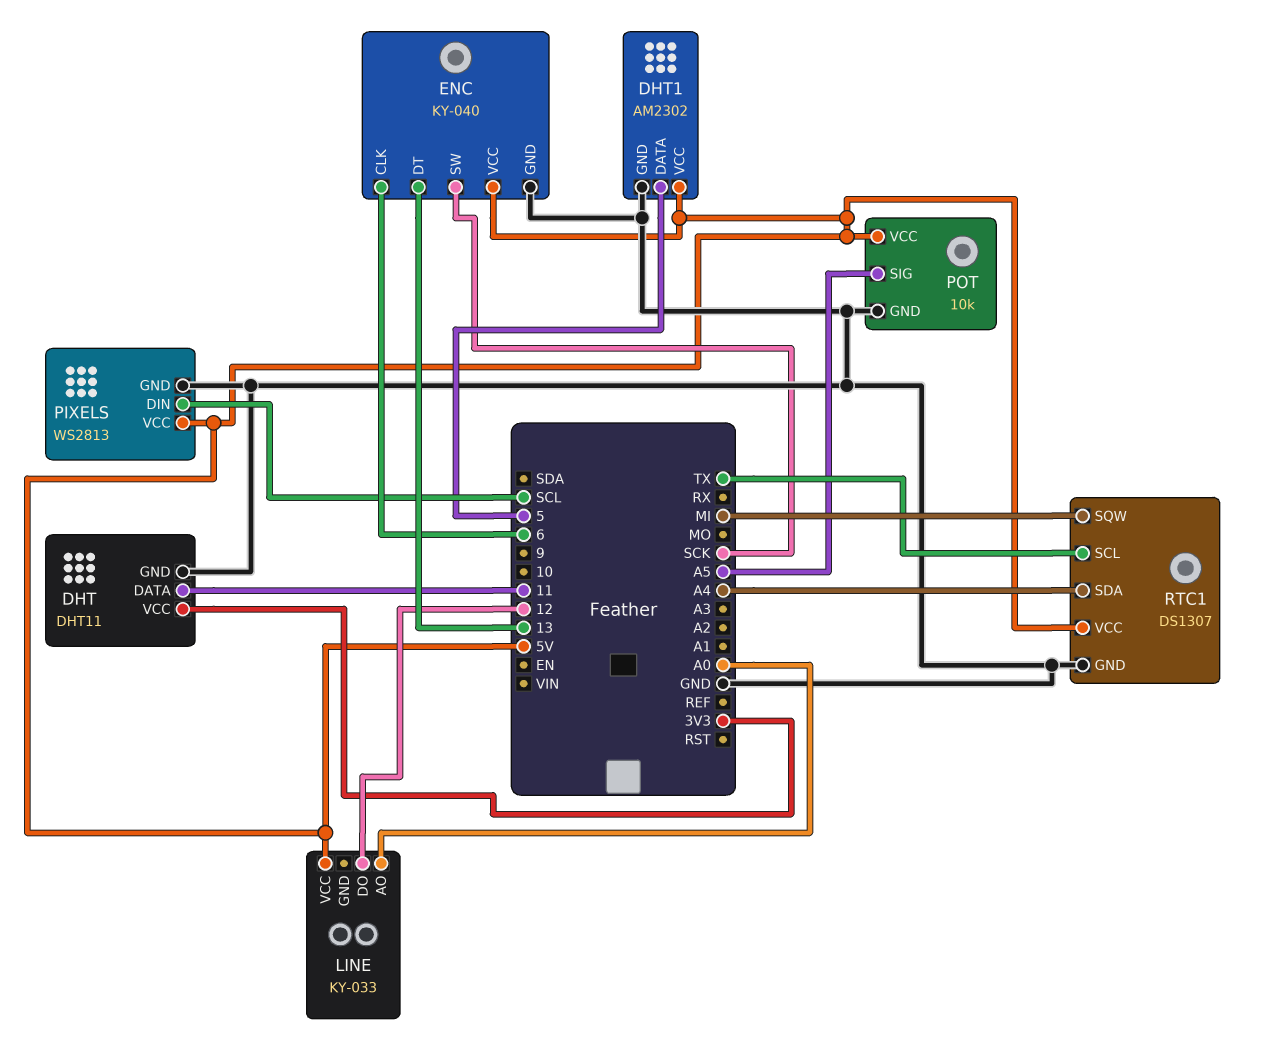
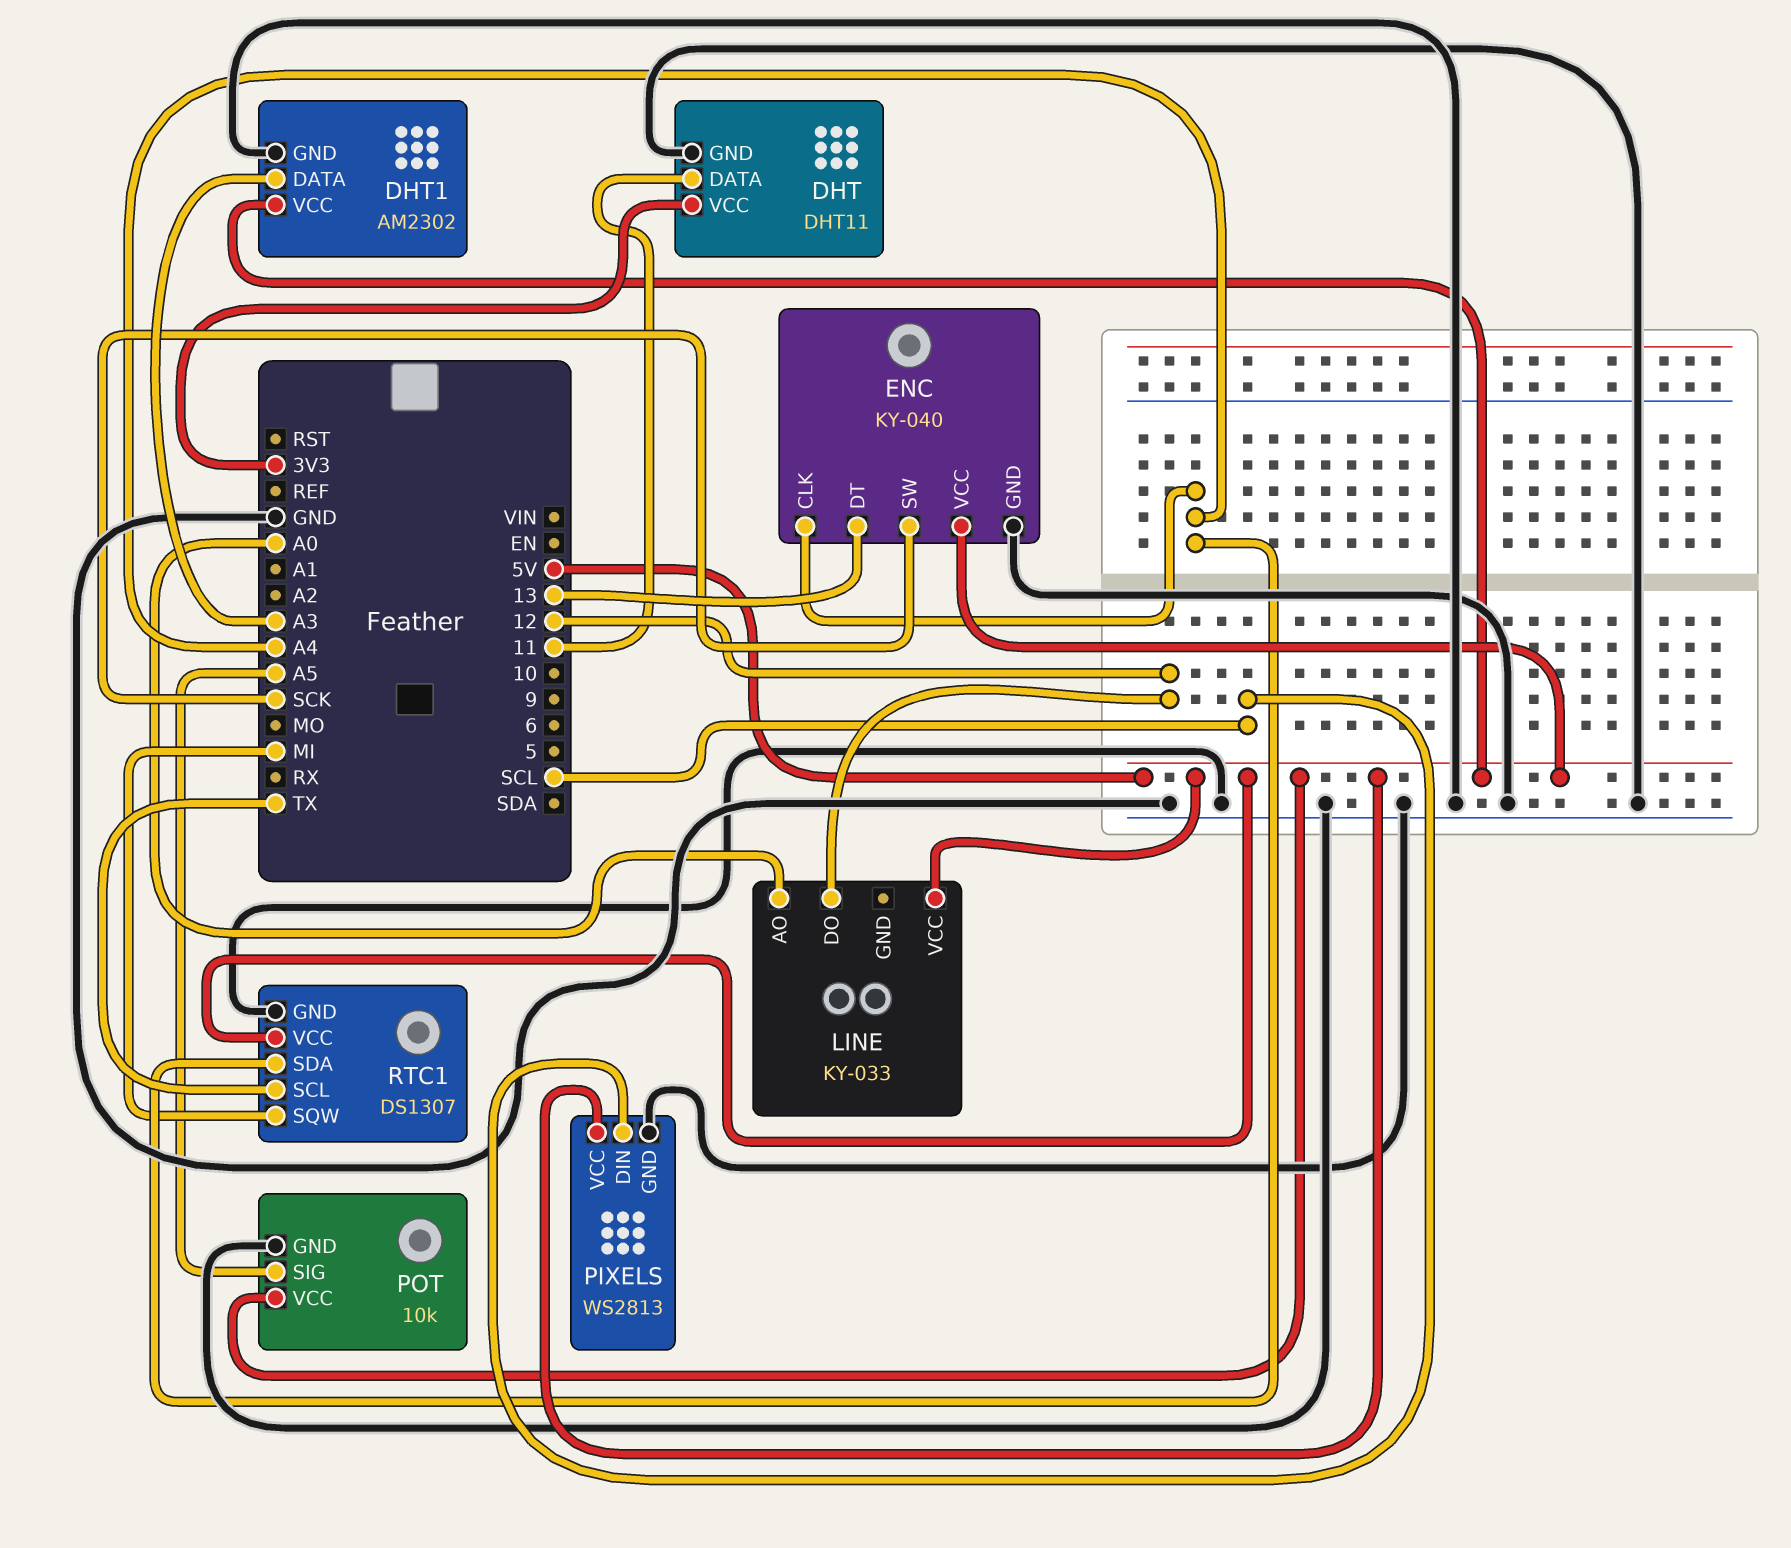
DHT1 pin DATA: 5 -> A3
ENC pin CLK: 6 -> A4

